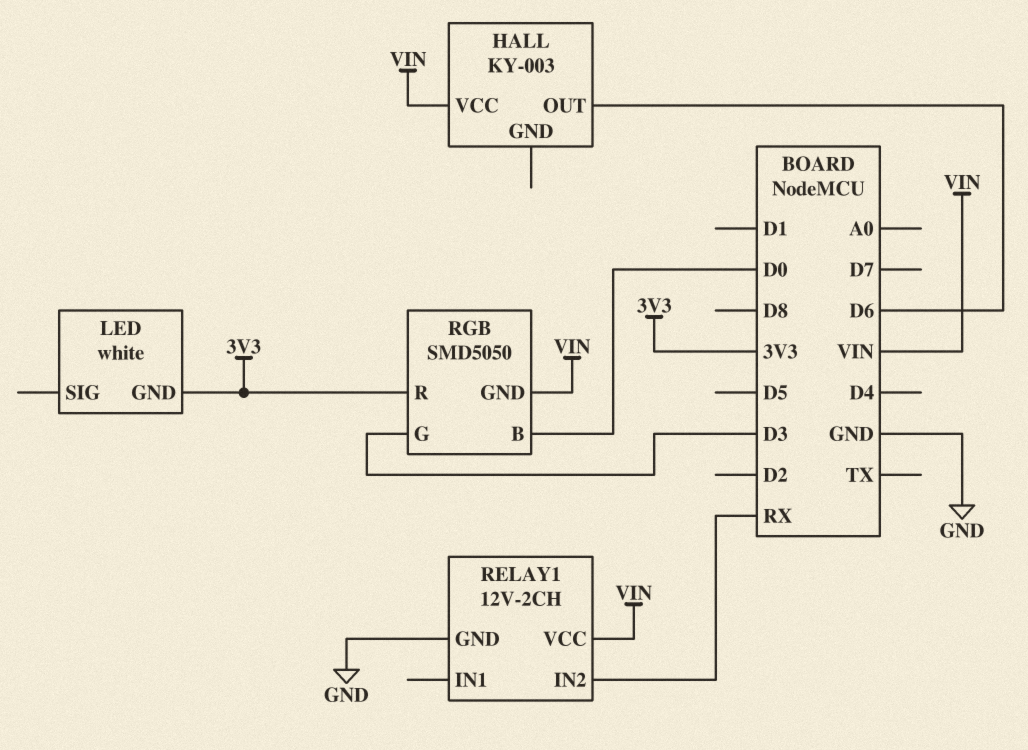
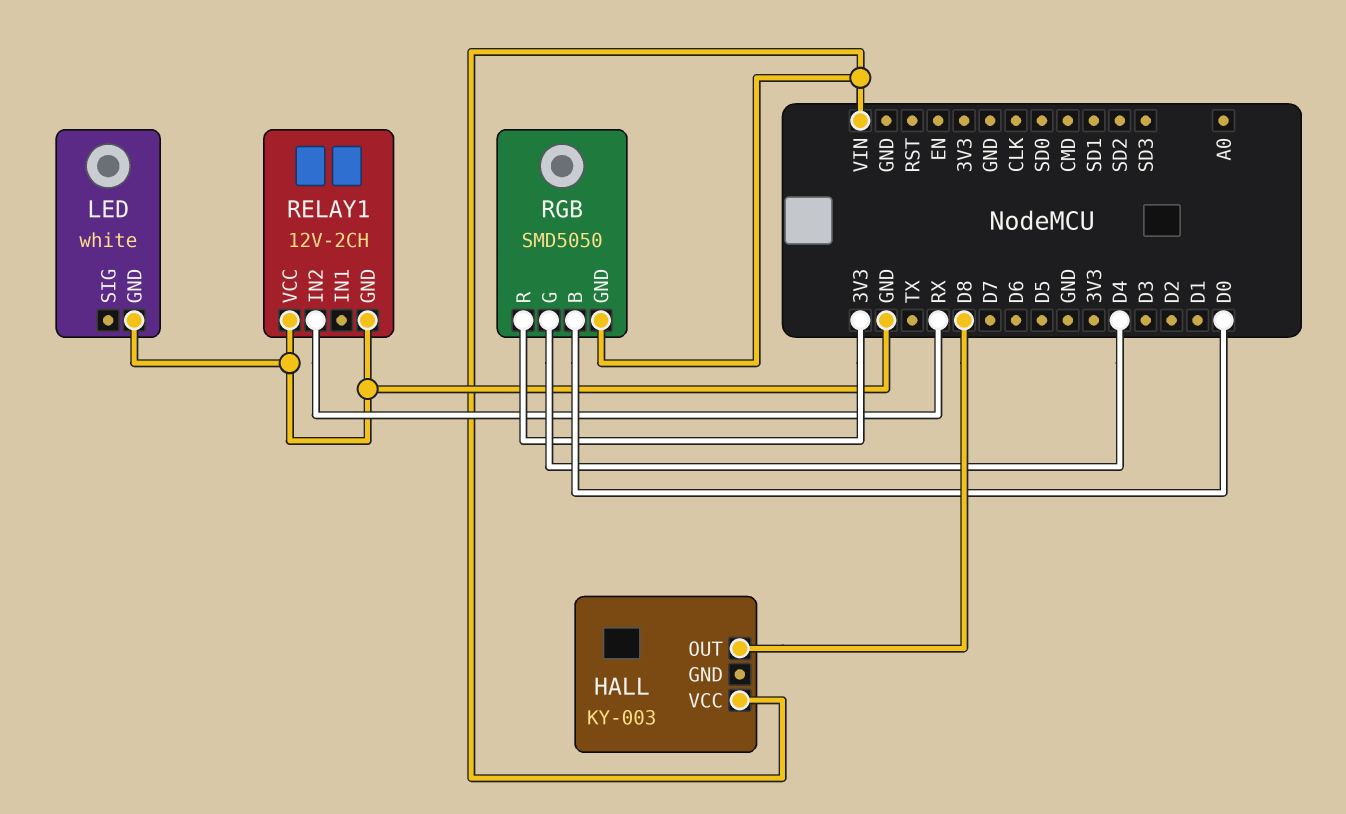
HALL pin OUT: D6 -> D8
LED pin GND: 3V3 -> GND
RELAY1 pin VCC: VIN -> GND
RGB pin G: D3 -> D4

